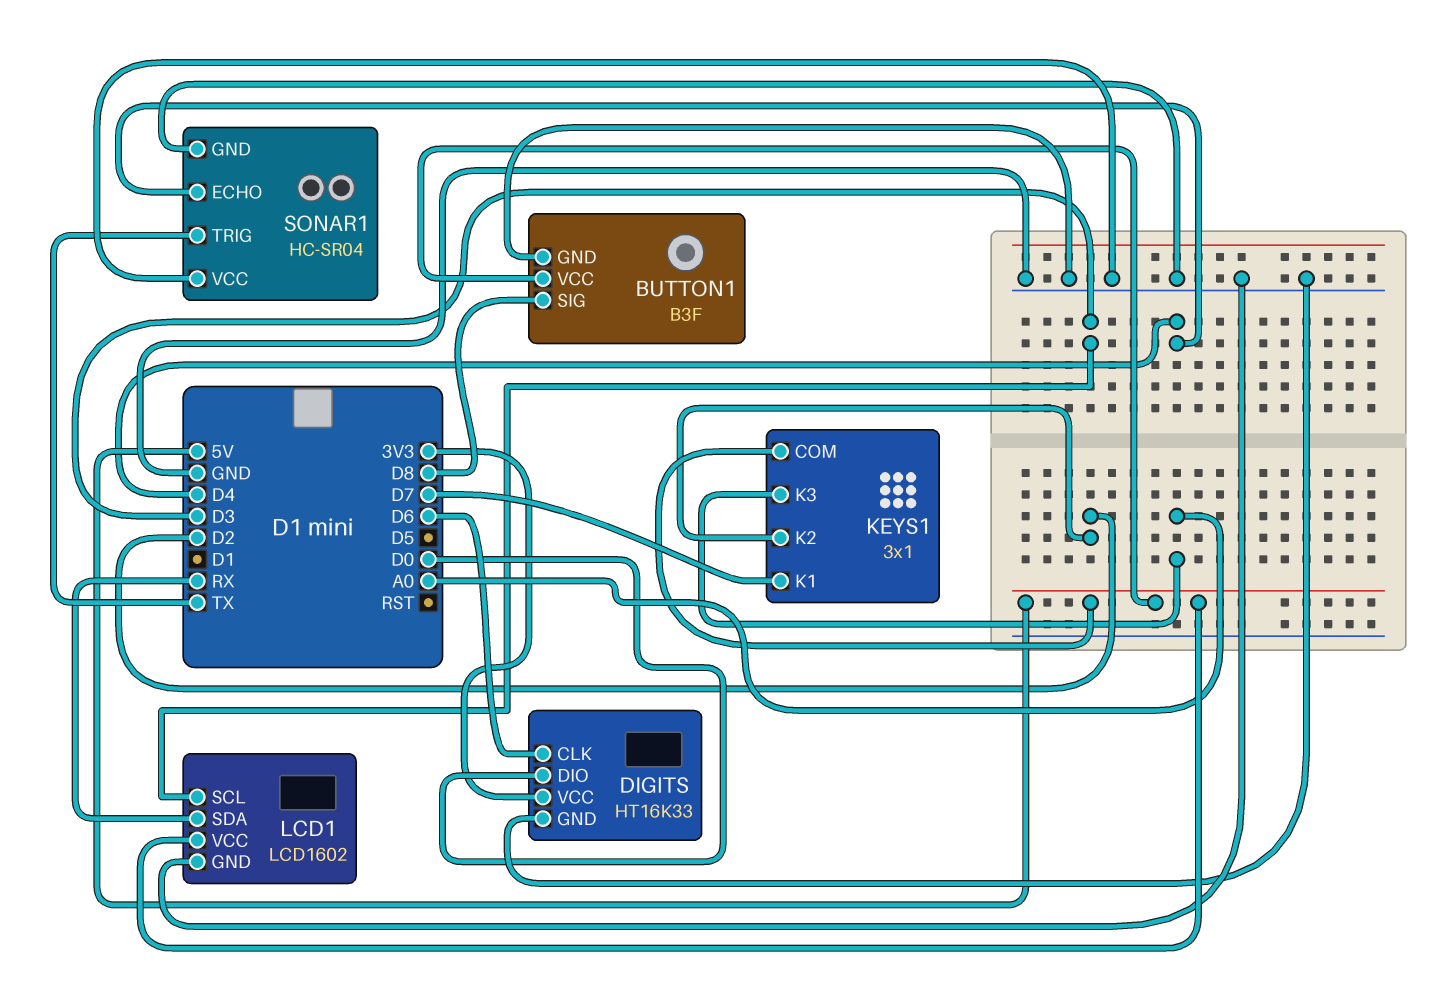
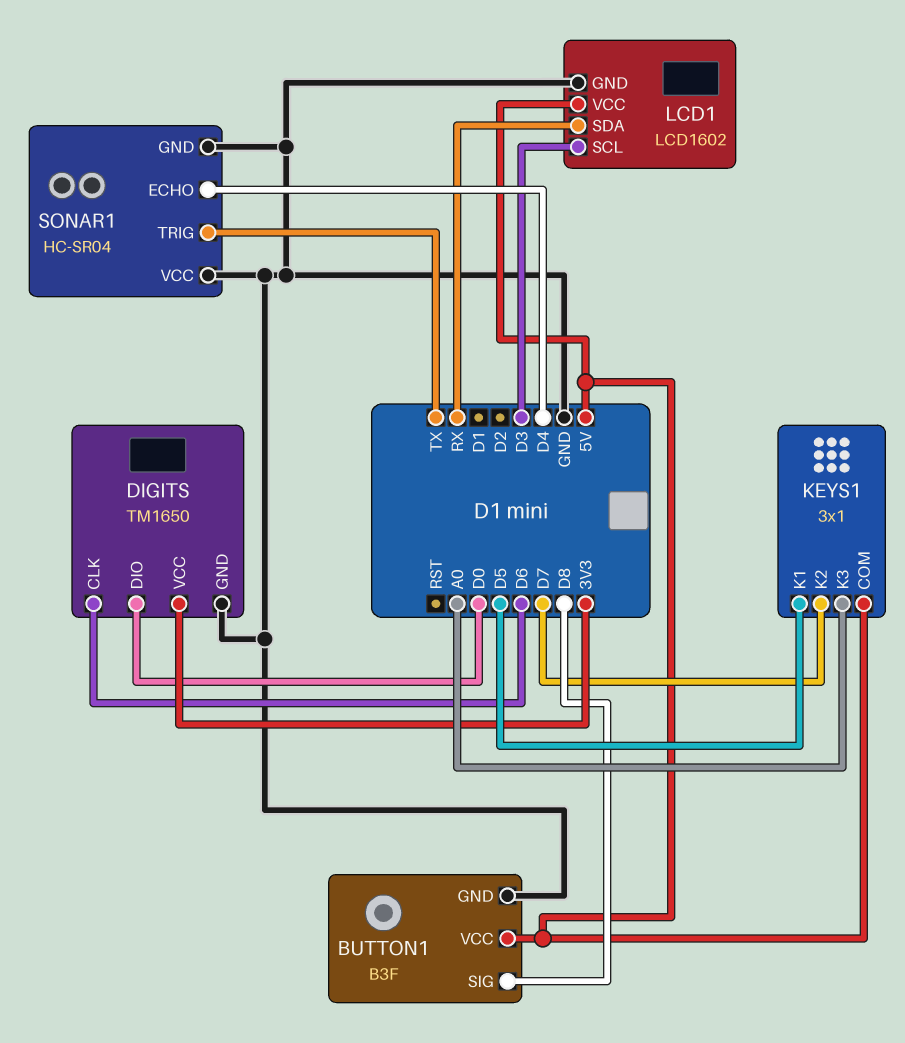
DIGITS: HT16K33 -> TM1650
KEYS1 pin K1: D7 -> D5
KEYS1 pin K2: D2 -> D7

